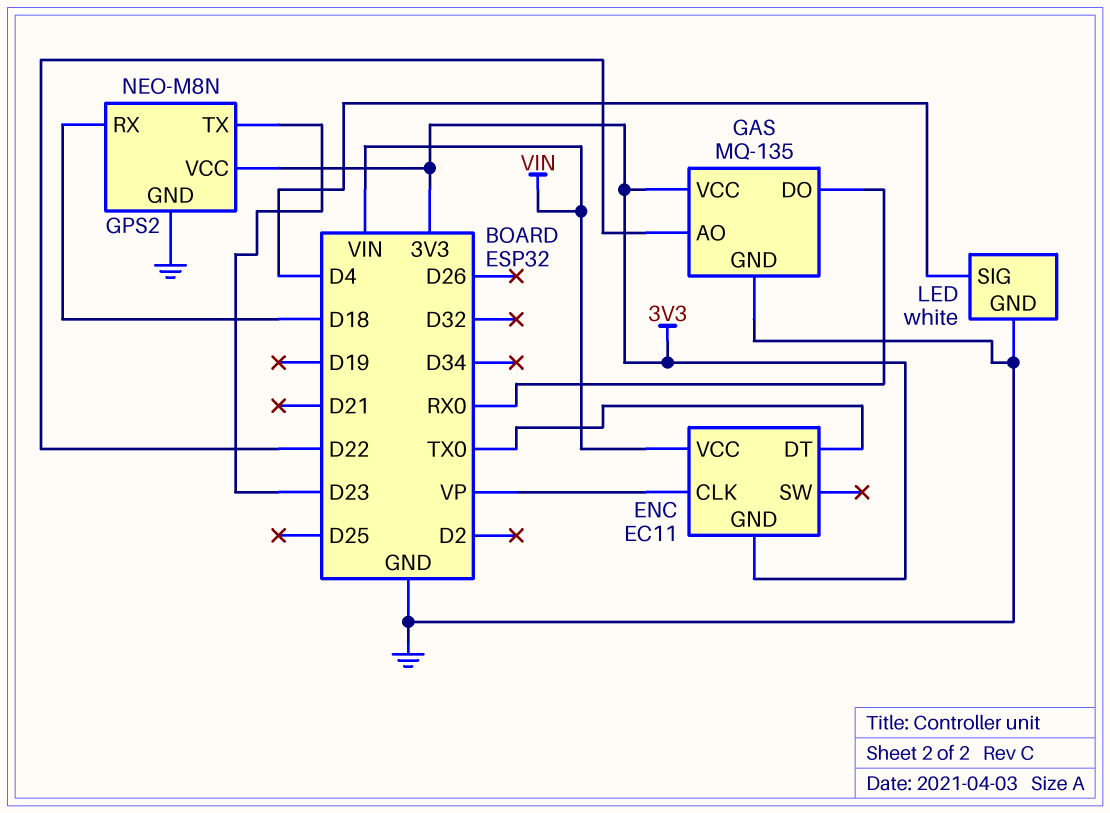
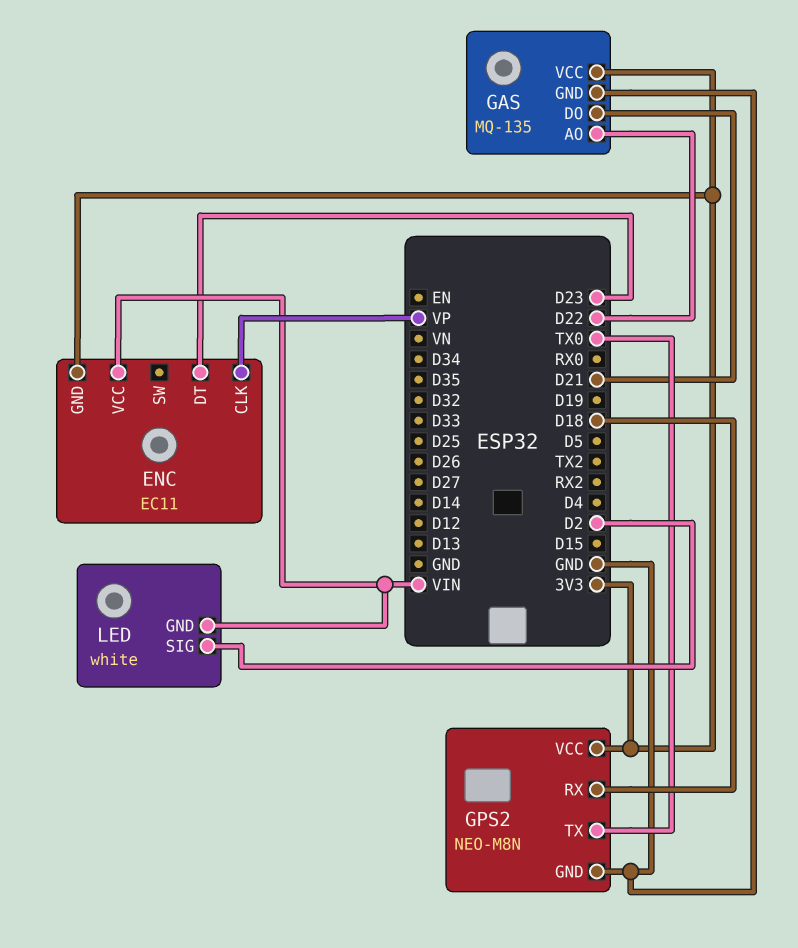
ENC pin DT: TX0 -> D23
GAS pin DO: RX0 -> D21
GPS2 pin TX: D23 -> TX0
LED pin GND: GND -> VIN
LED pin SIG: D4 -> D2

